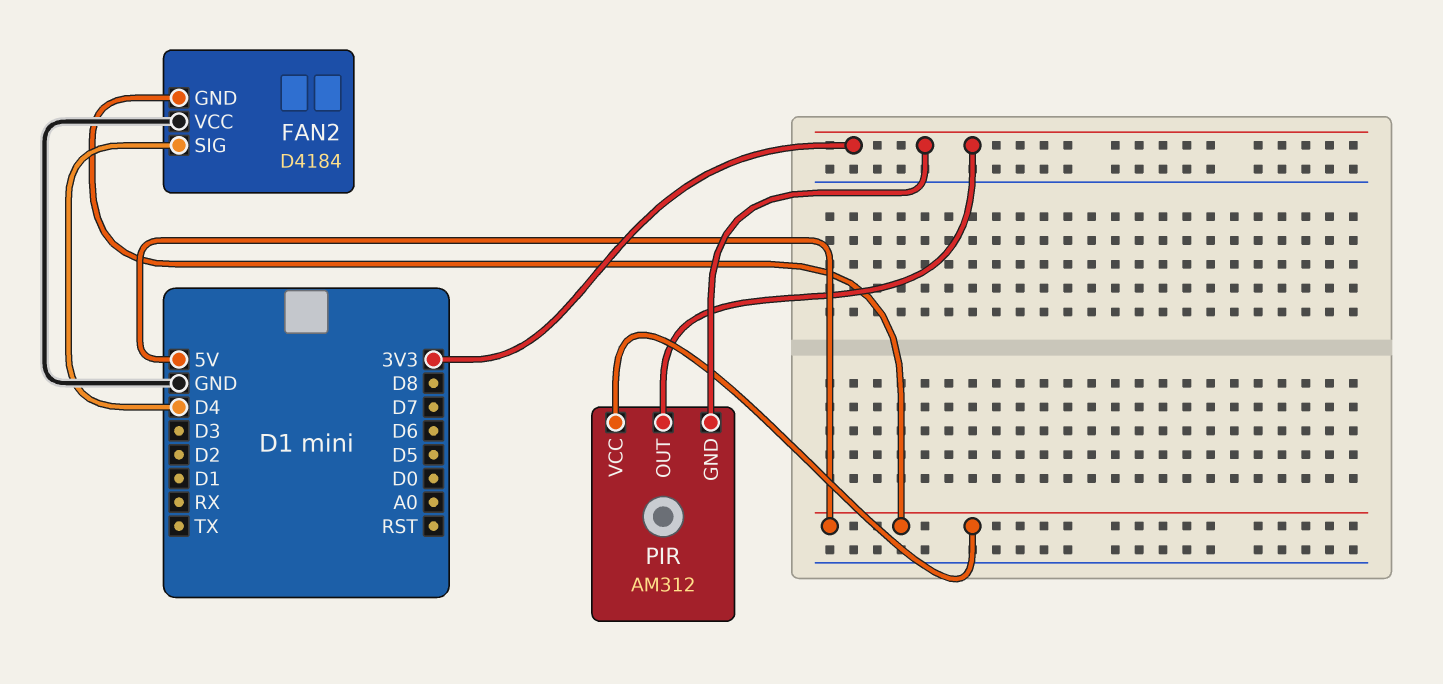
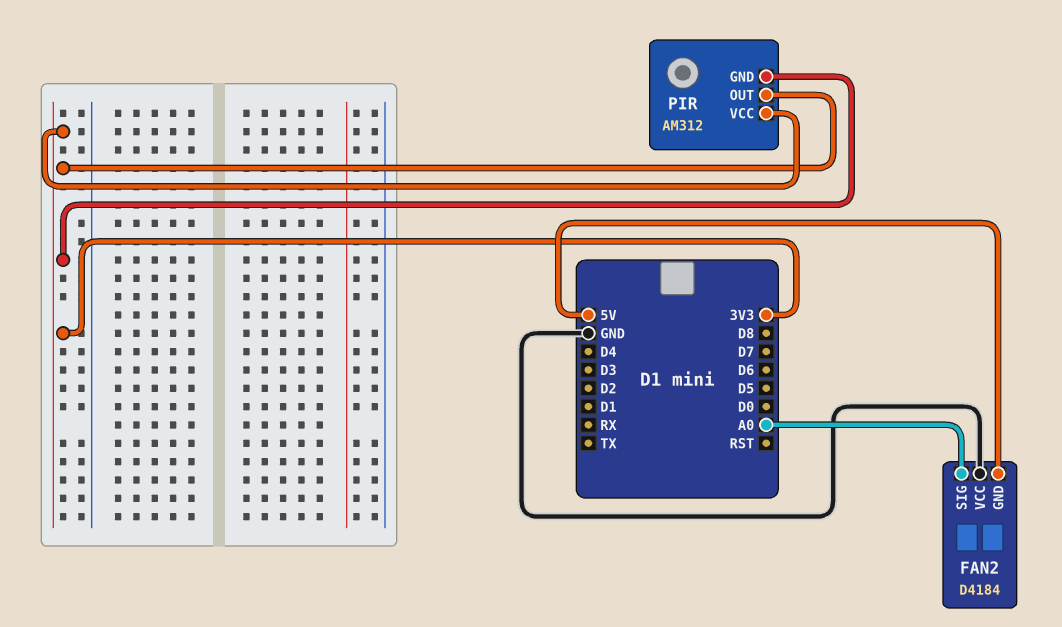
FAN2 pin SIG: D4 -> A0
PIR pin VCC: 5V -> 3V3

